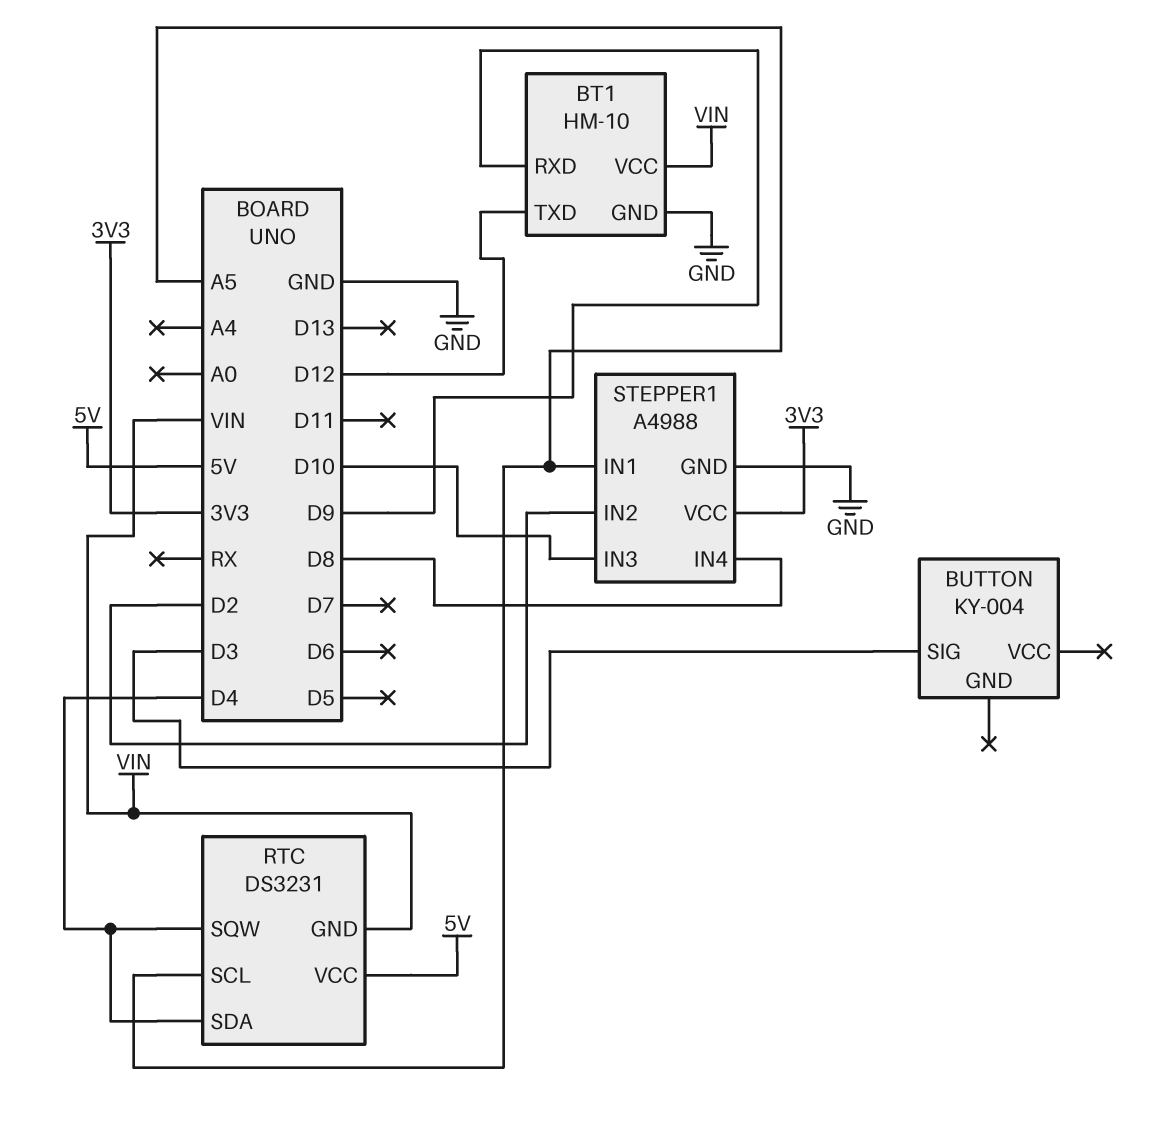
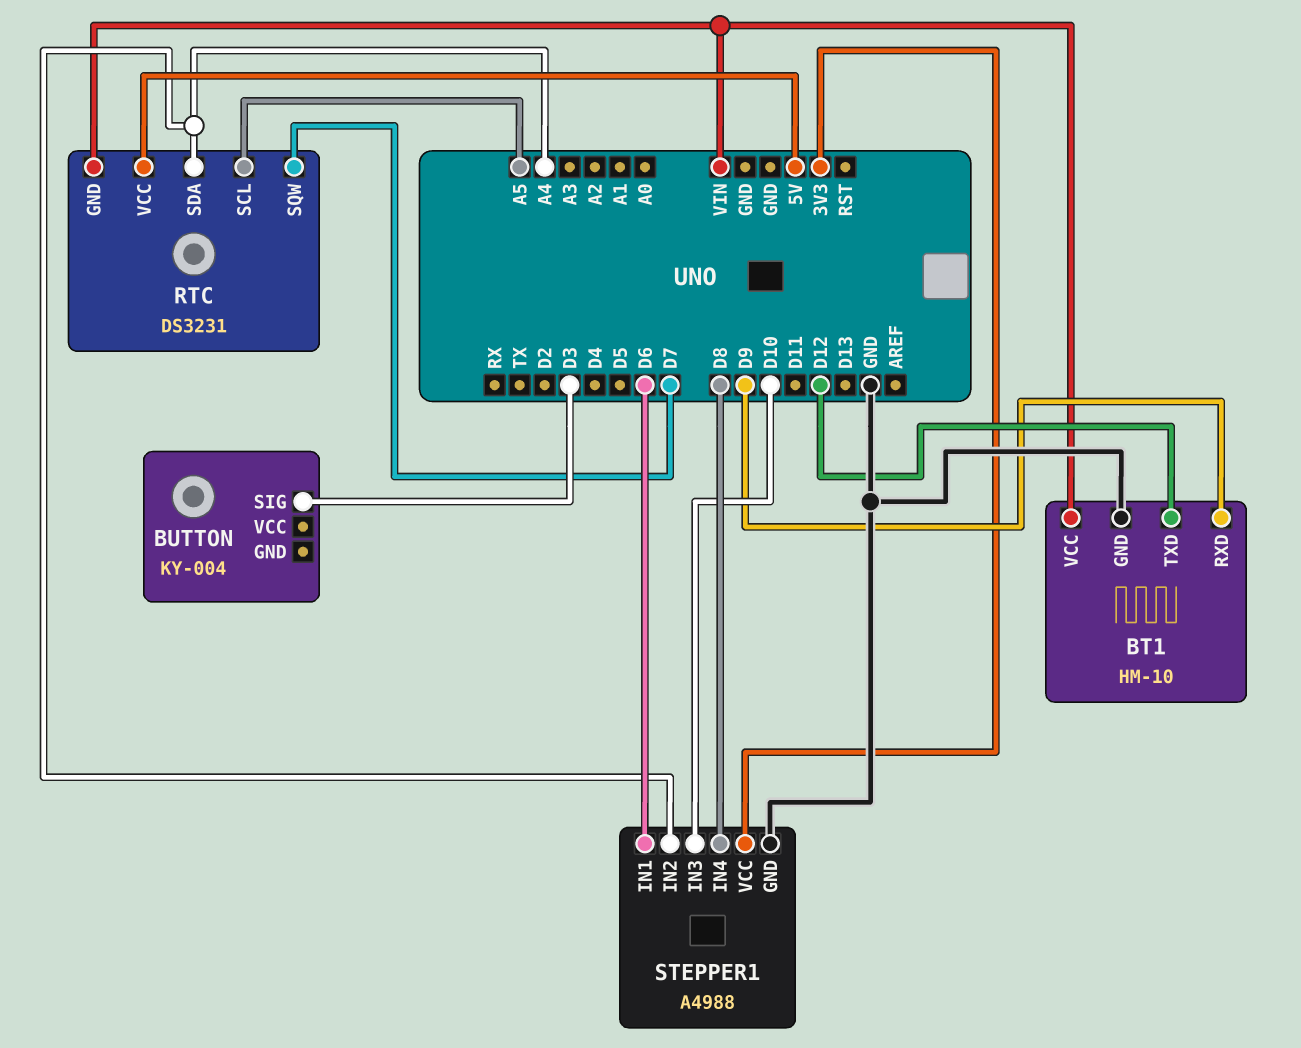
RTC pin SDA: D4 -> A4
RTC pin SQW: D4 -> D7
STEPPER1 pin IN1: A5 -> D6
STEPPER1 pin IN2: D2 -> A4

